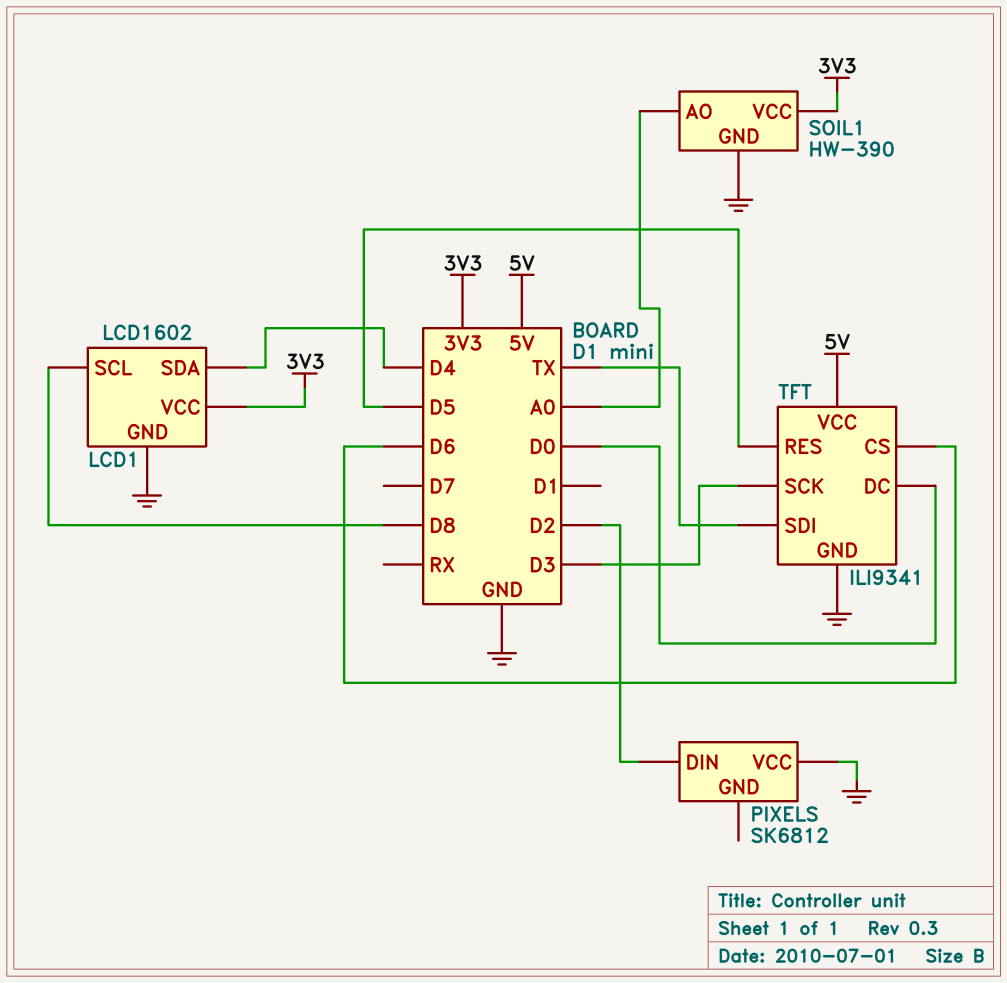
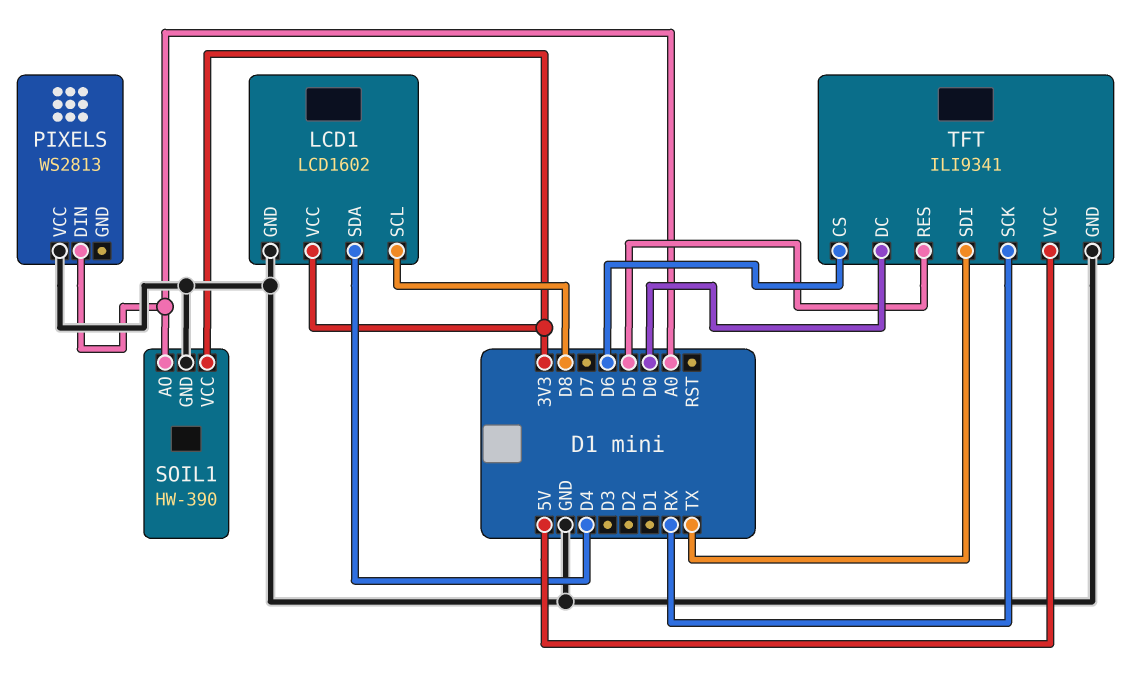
PIXELS: SK6812 -> WS2813
PIXELS pin DIN: D2 -> A0
TFT pin SCK: D3 -> RX

